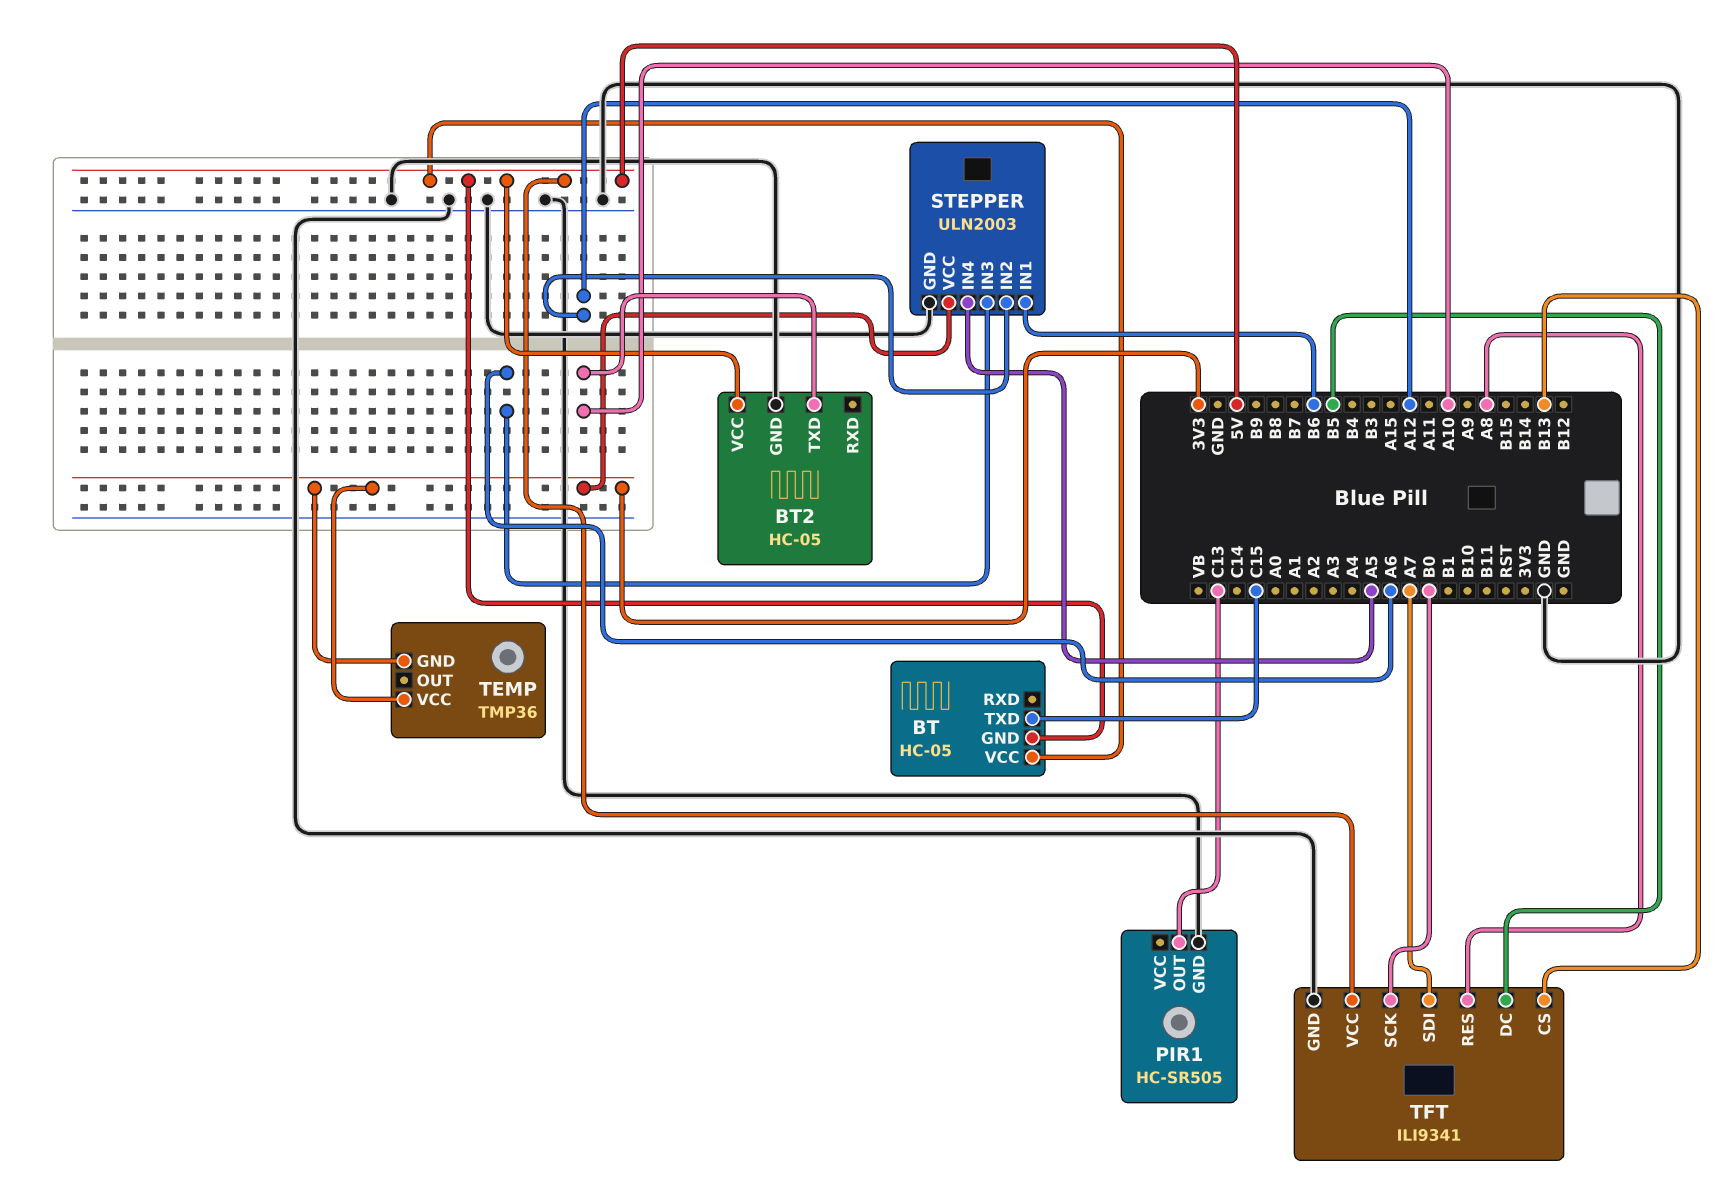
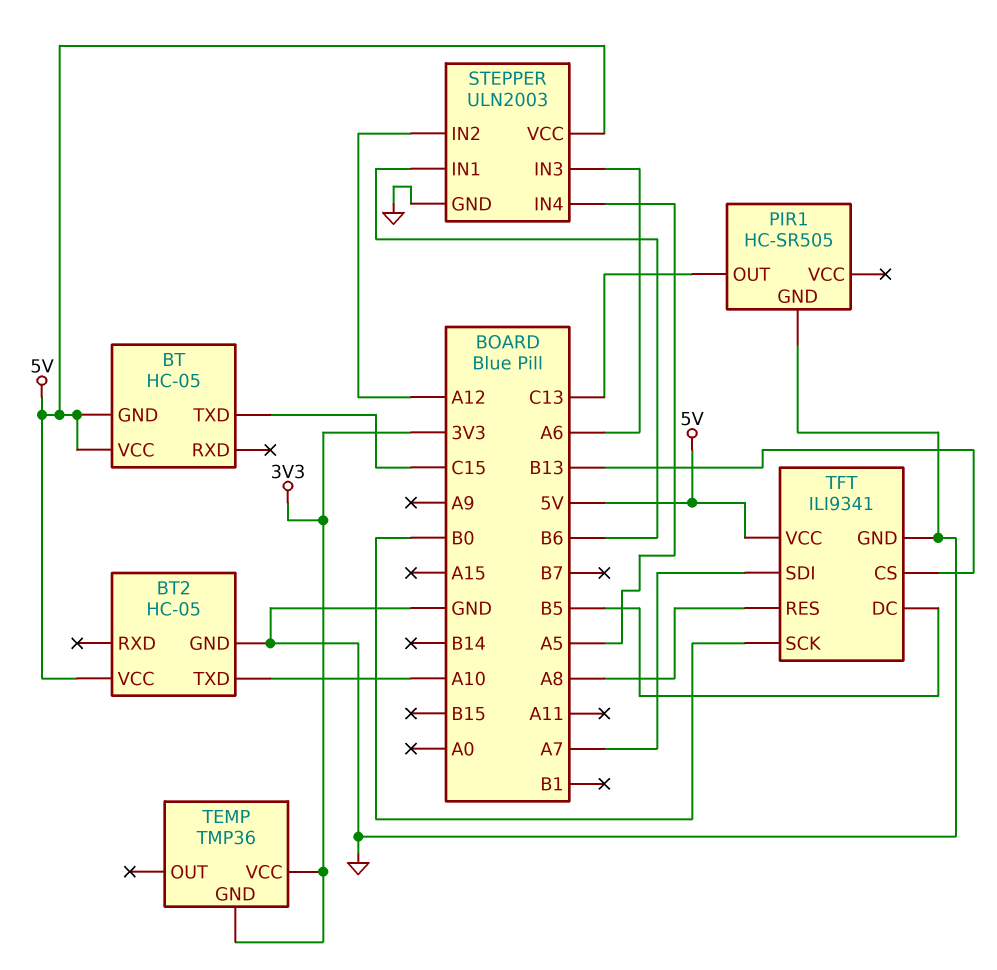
STEPPER pin VCC: 3V3 -> 5V

